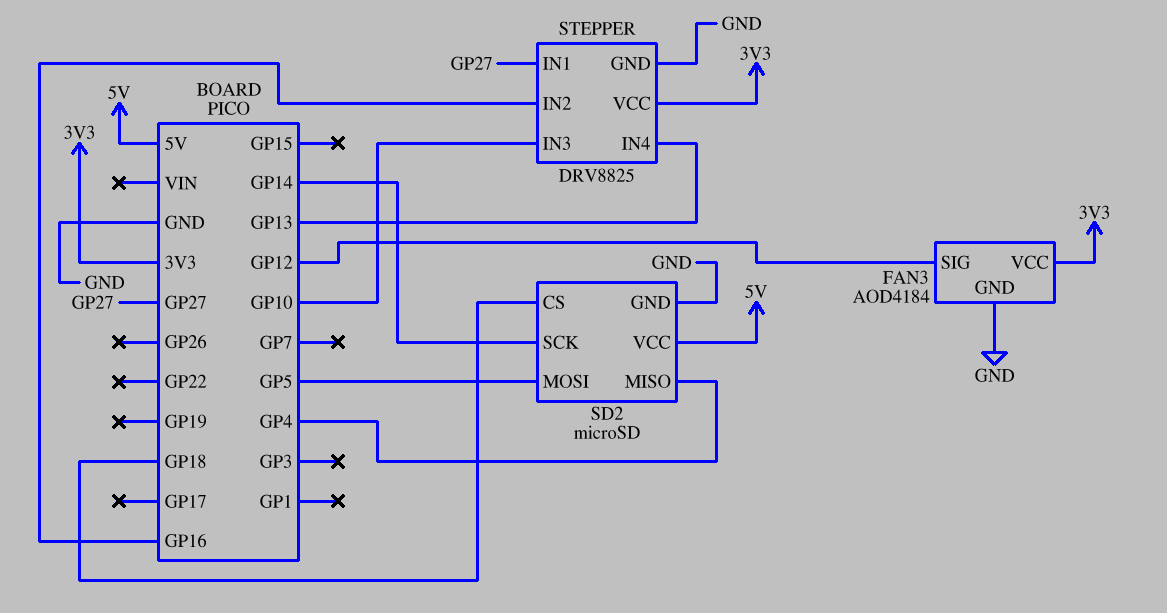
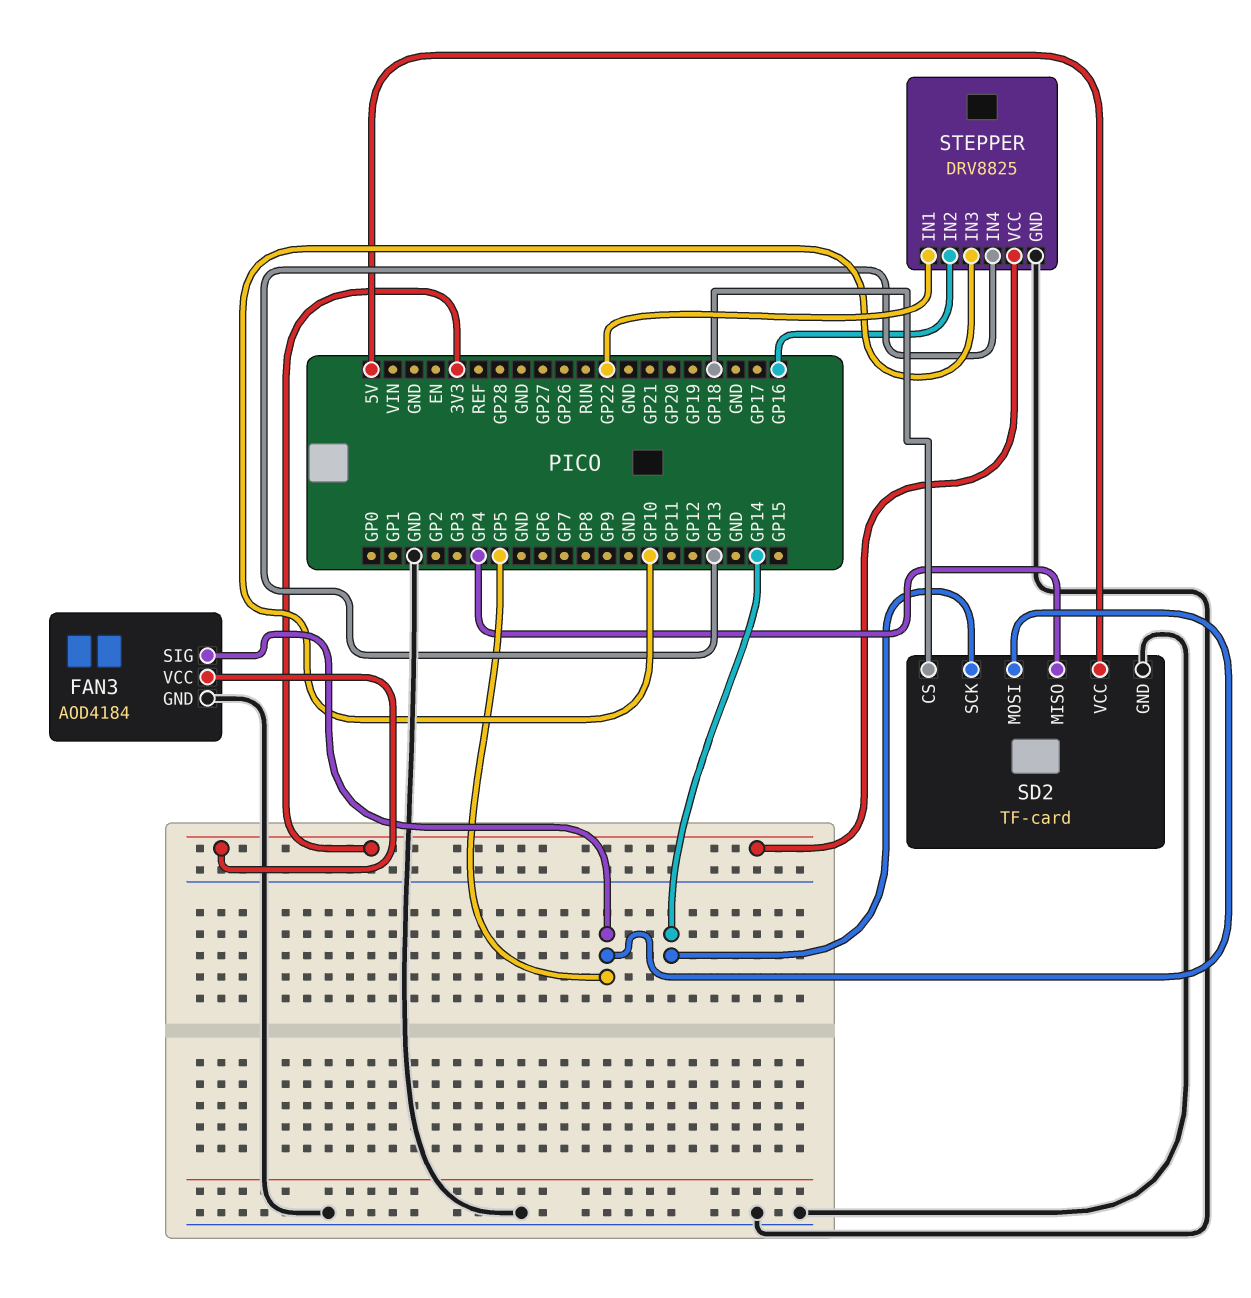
FAN3 pin SIG: GP12 -> GP5
SD2: microSD -> TF-card
STEPPER pin IN1: GP27 -> GP22

